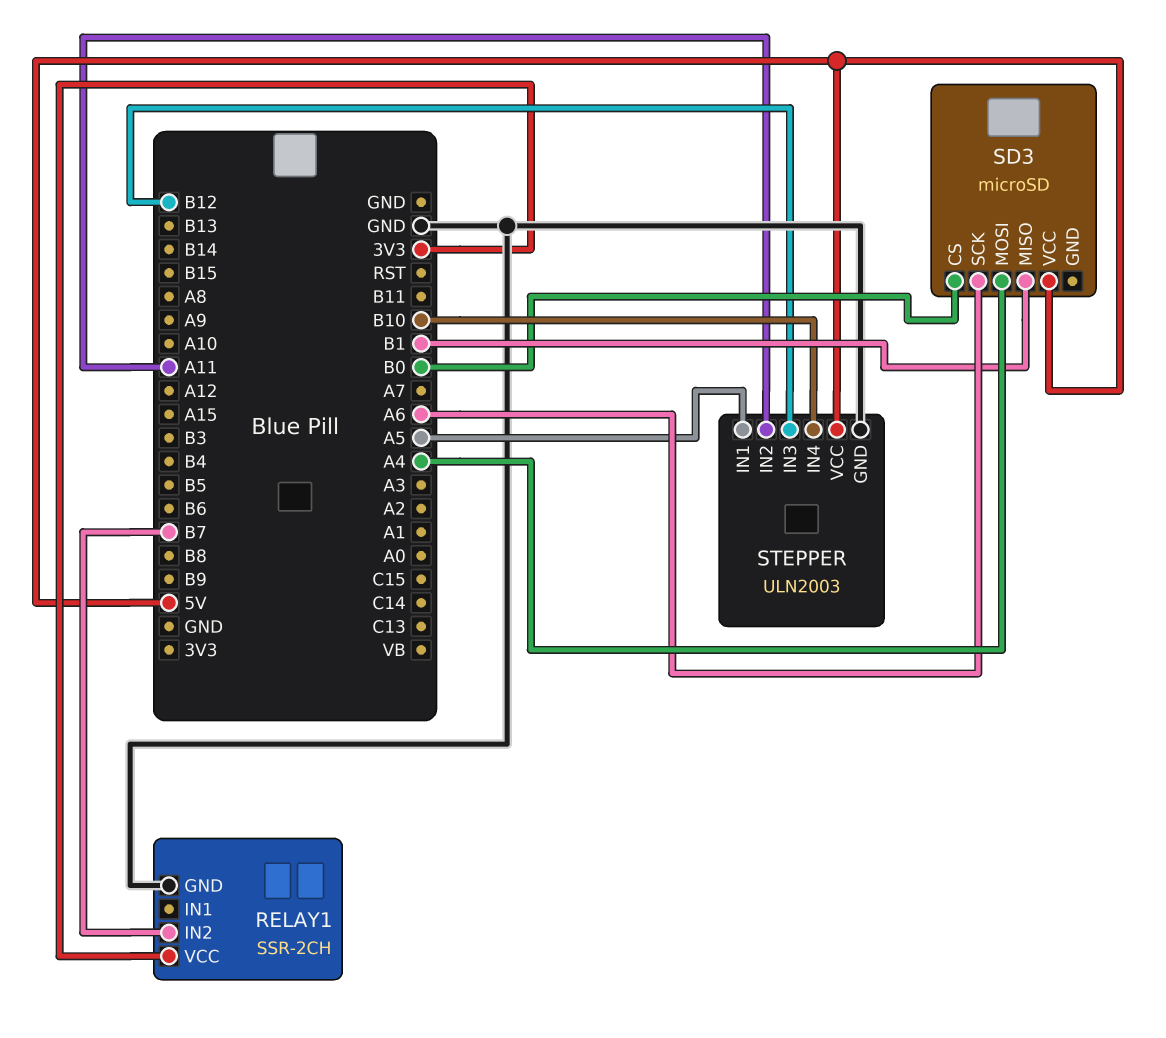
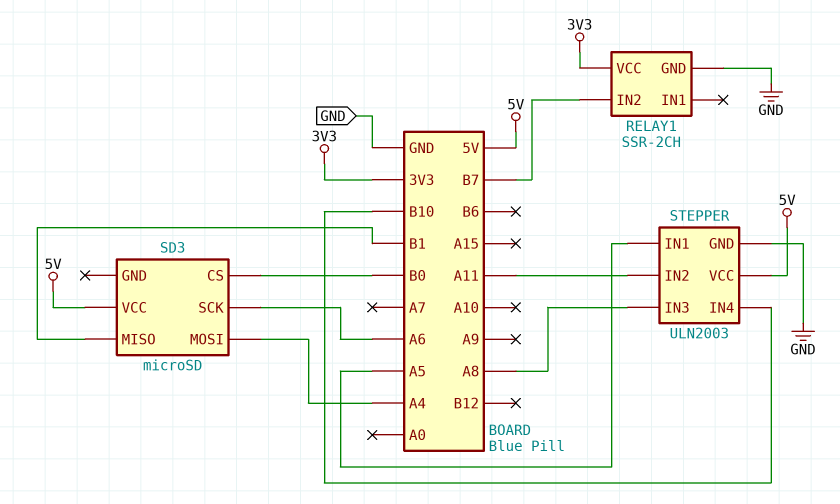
STEPPER pin IN3: B12 -> A8

